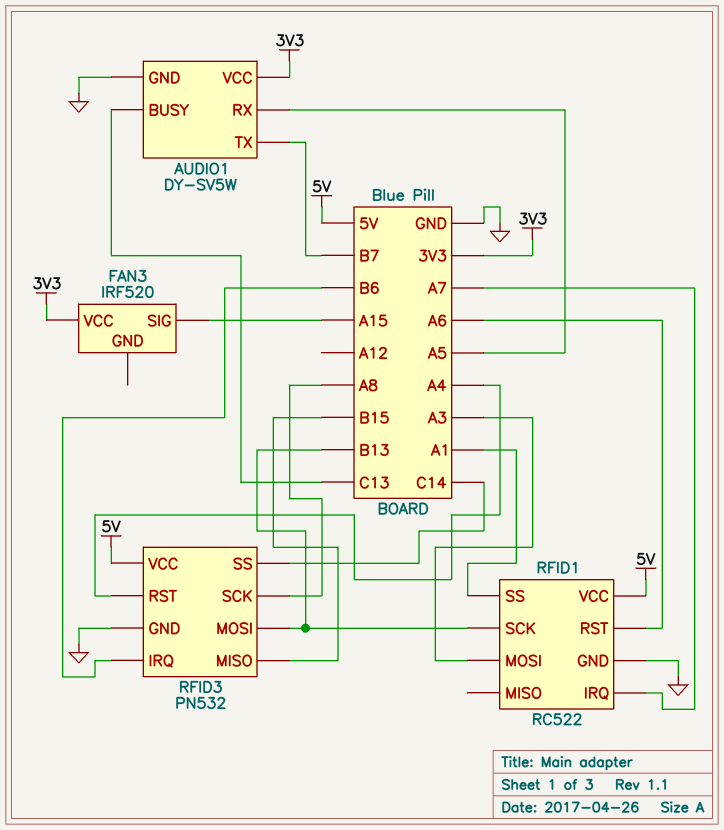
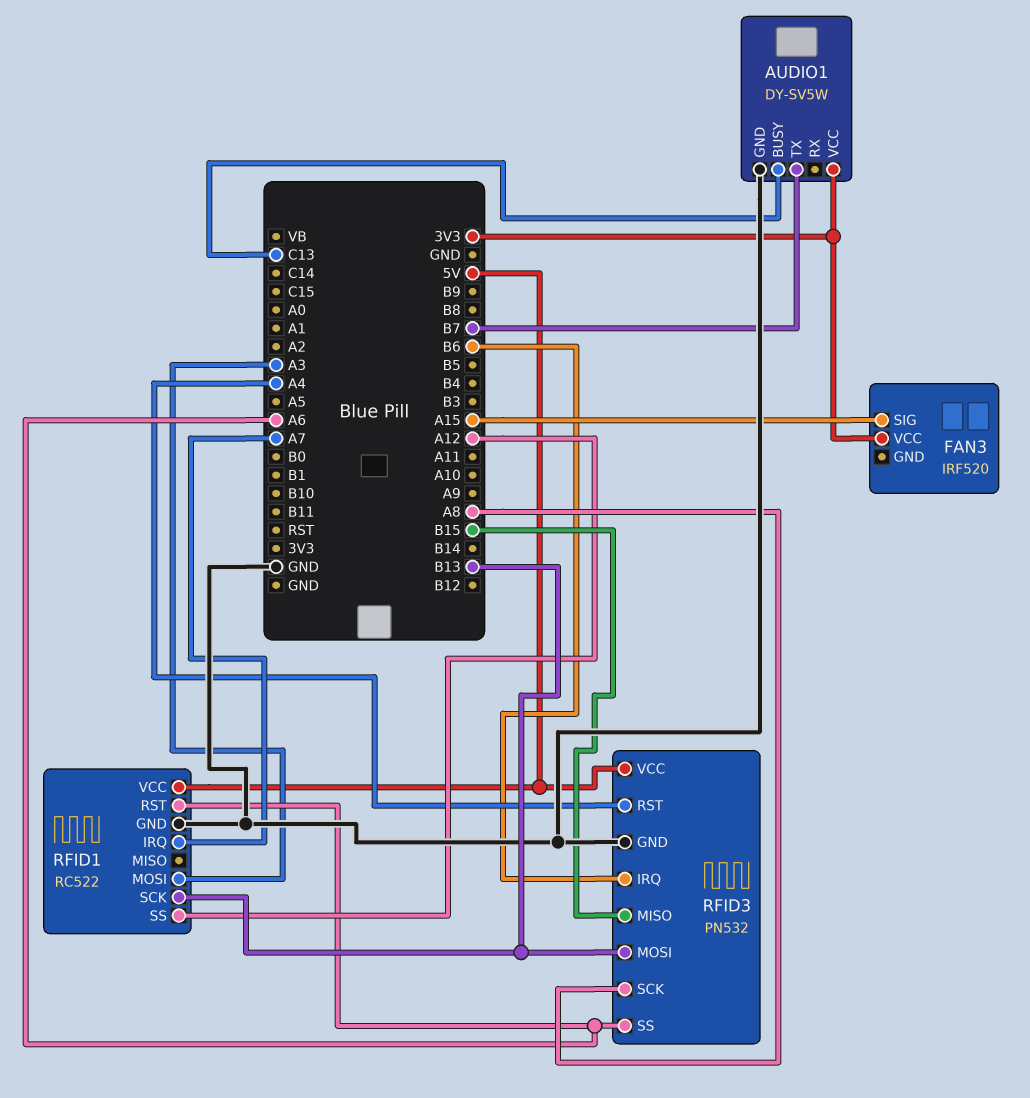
AUDIO1 pin RX: A5 -> none
RFID1 pin SS: A1 -> A12
RFID3 pin SS: C14 -> A6

